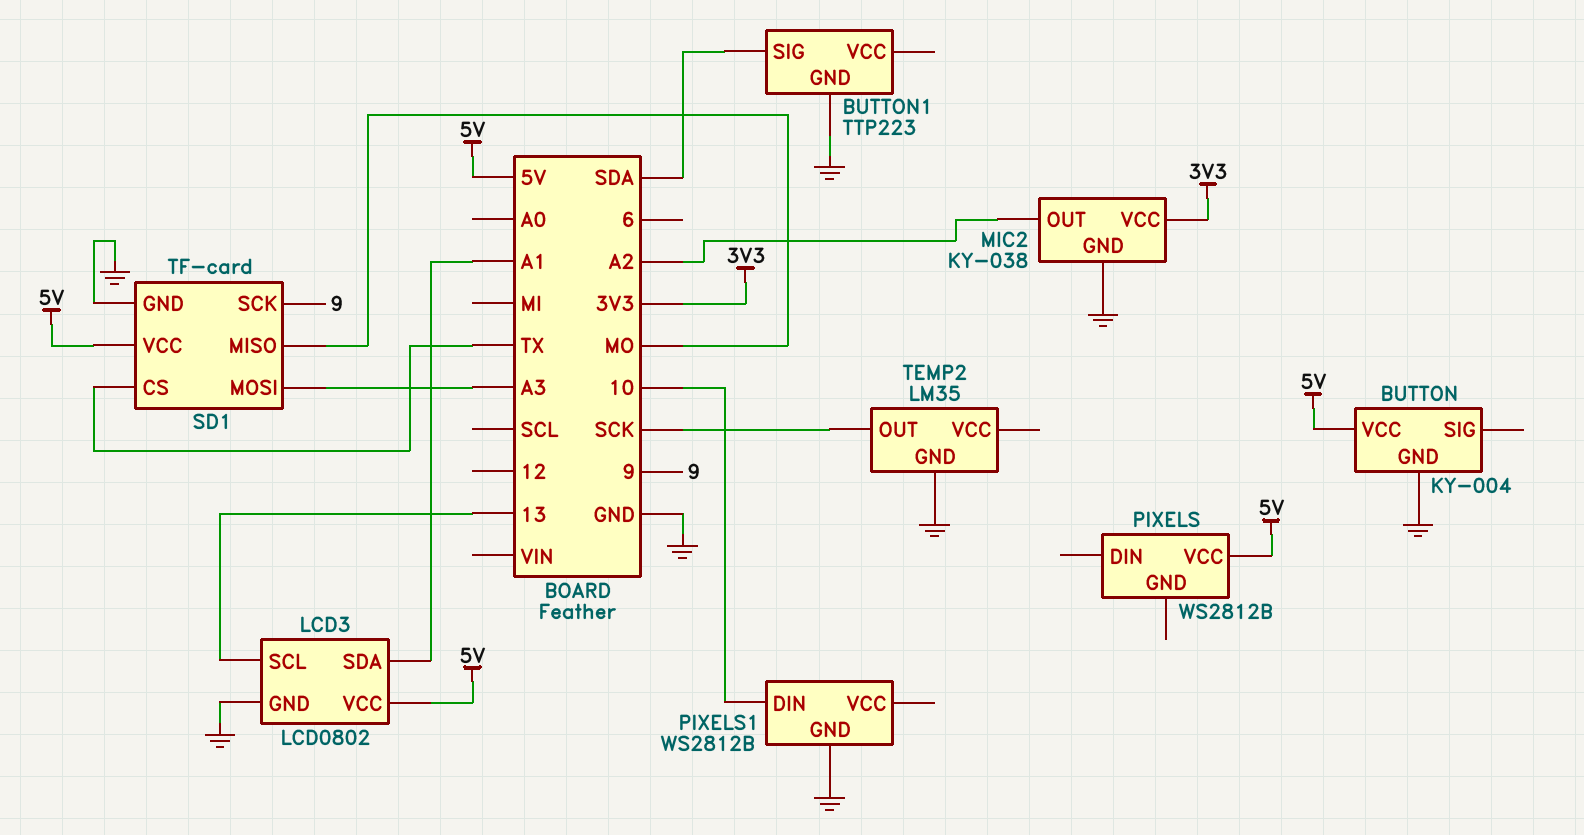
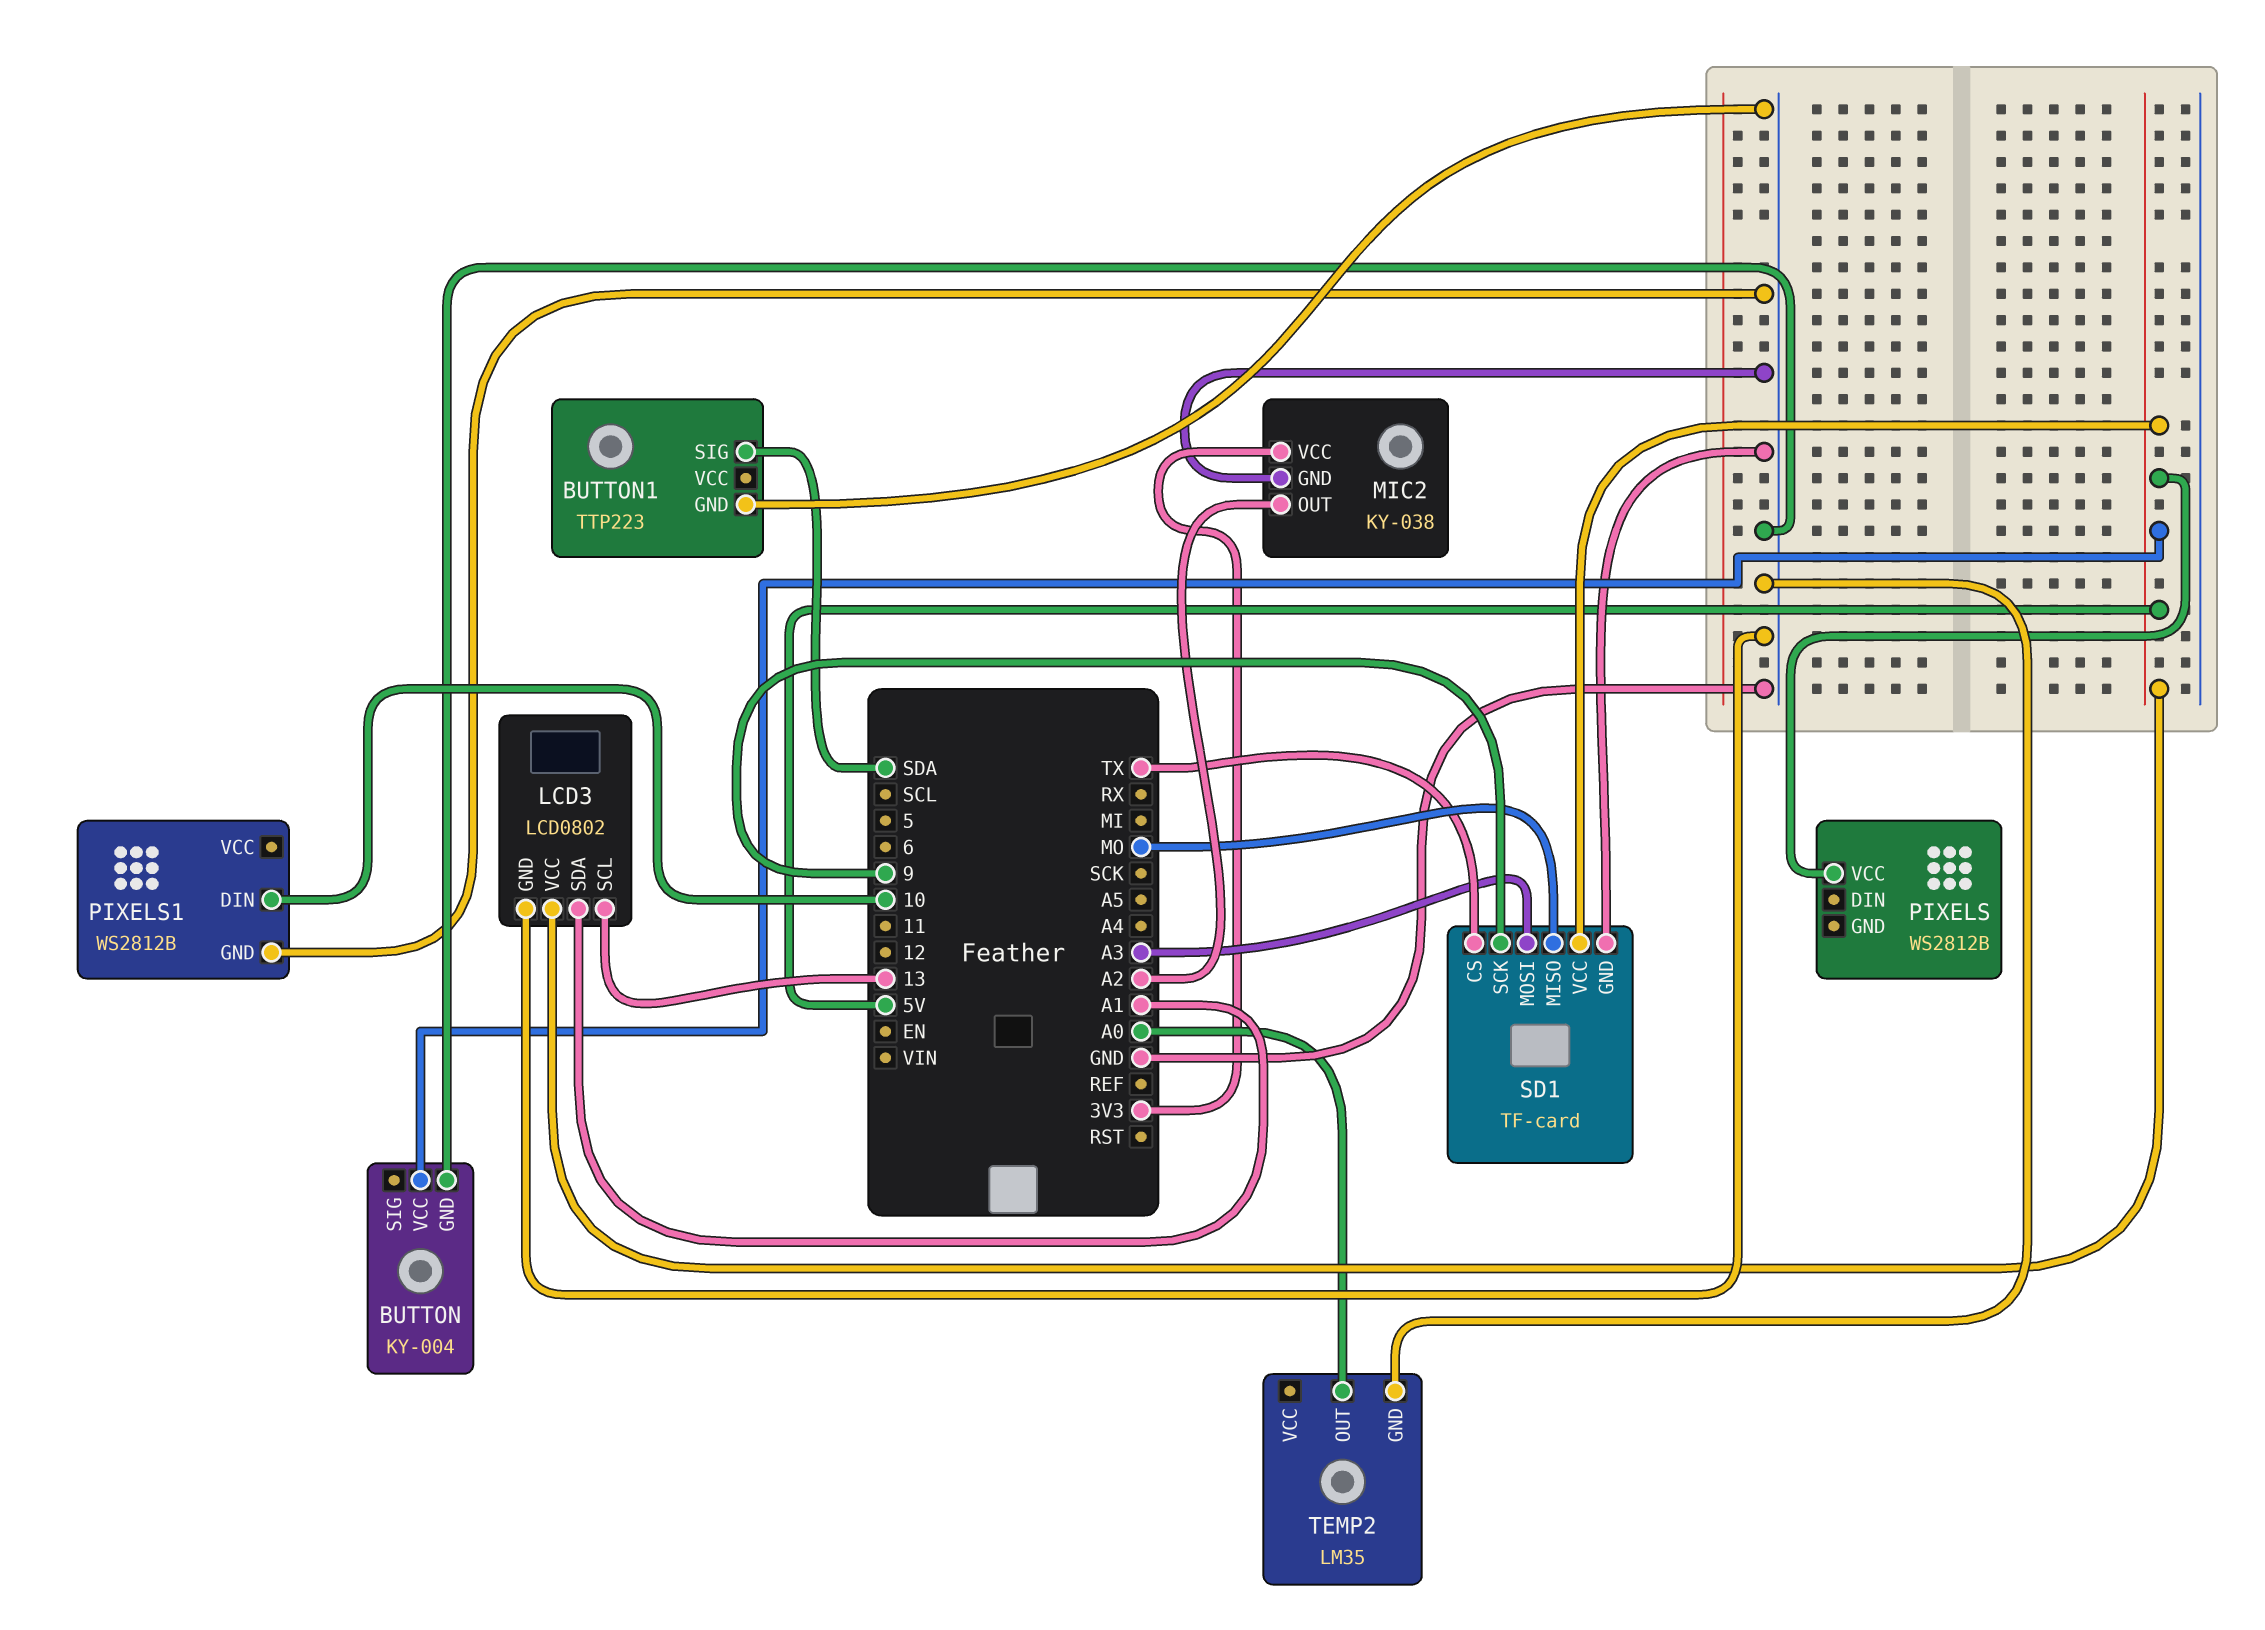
TEMP2 pin OUT: SCK -> A0

